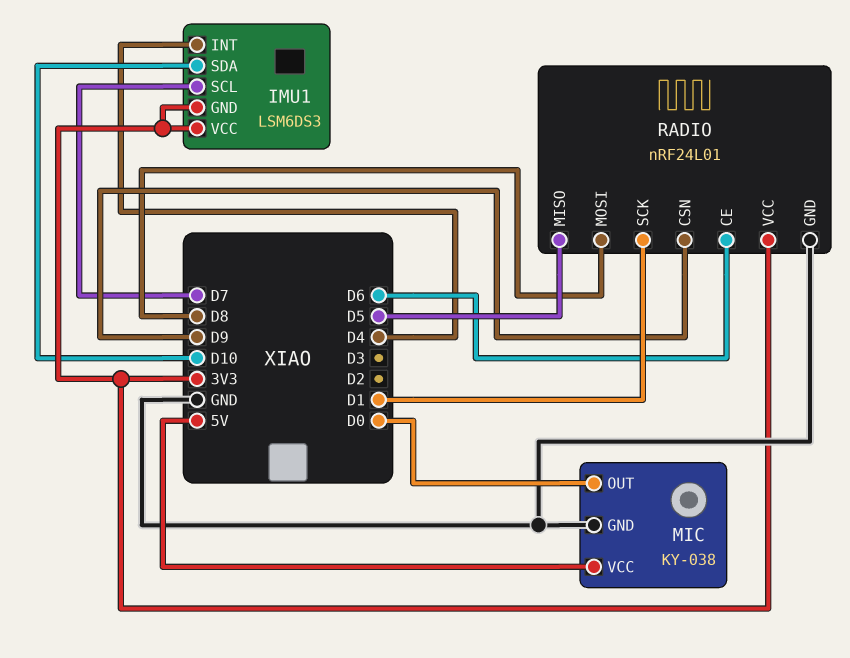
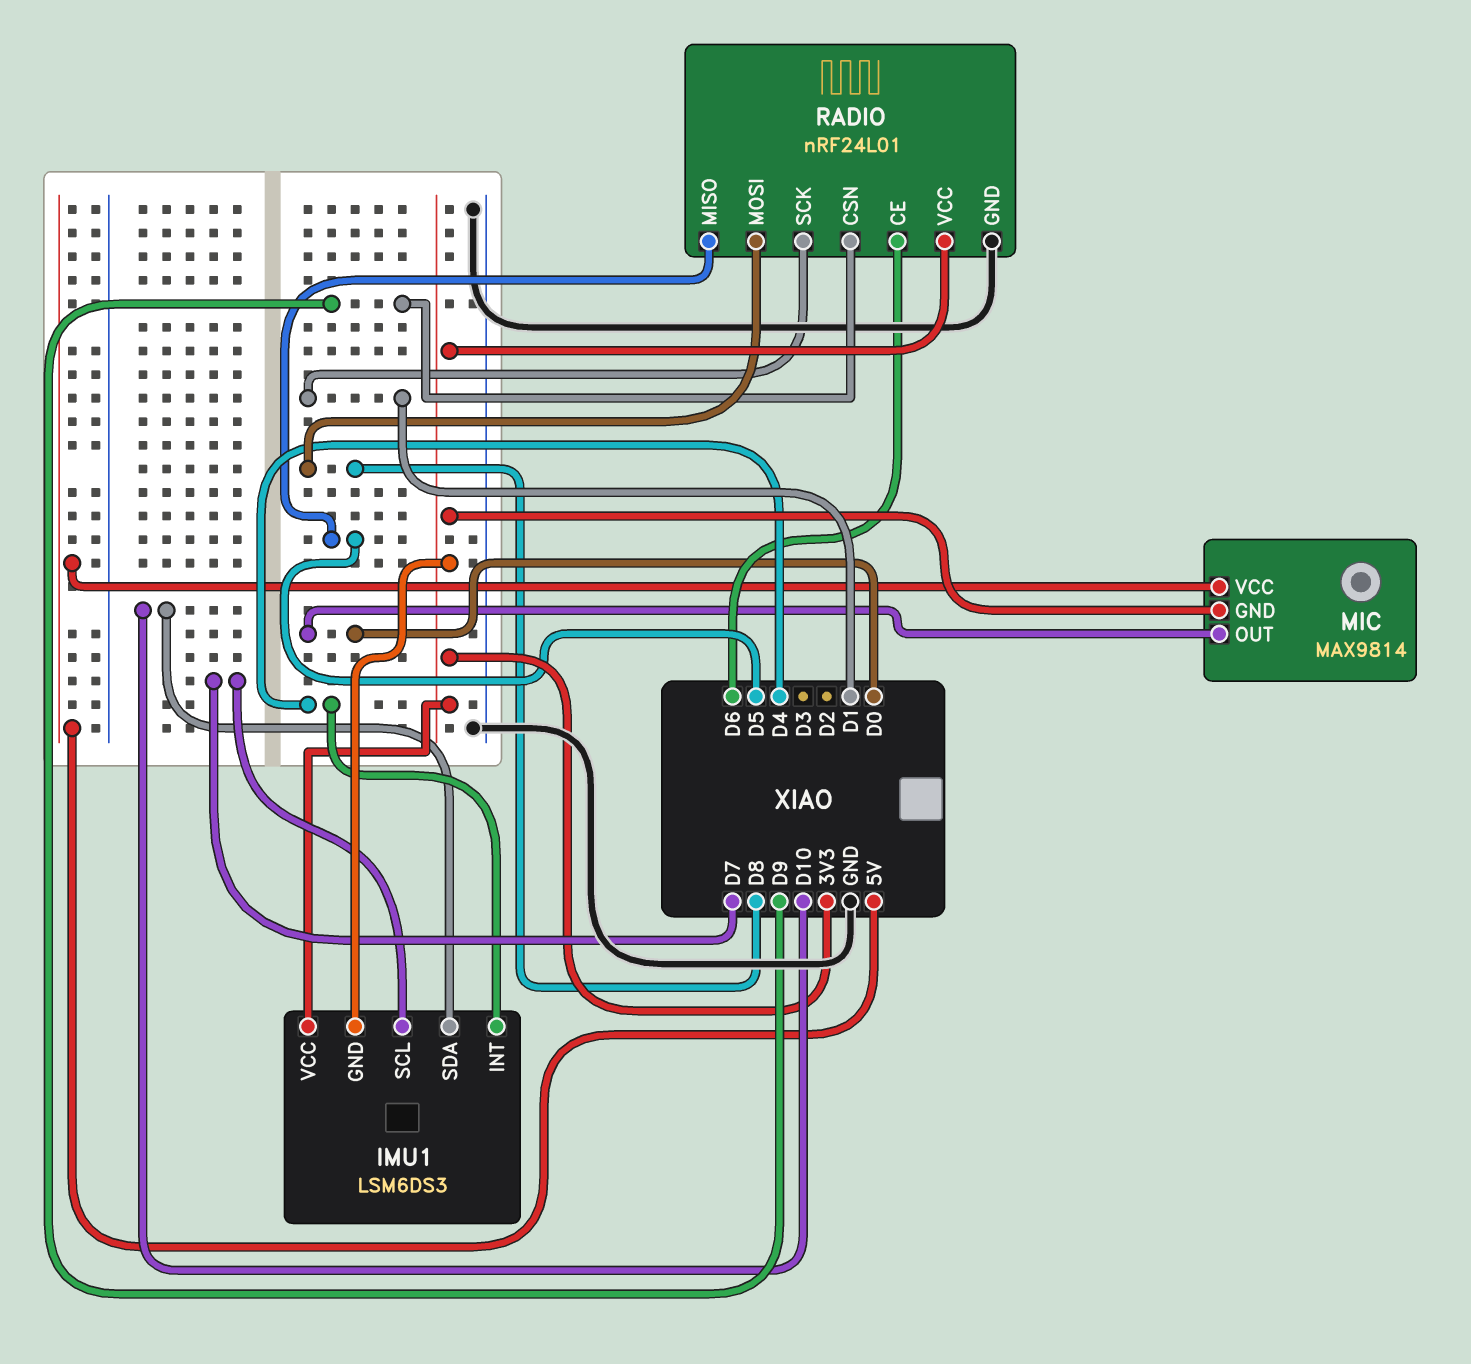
MIC: KY-038 -> MAX9814
MIC pin GND: GND -> 3V3

